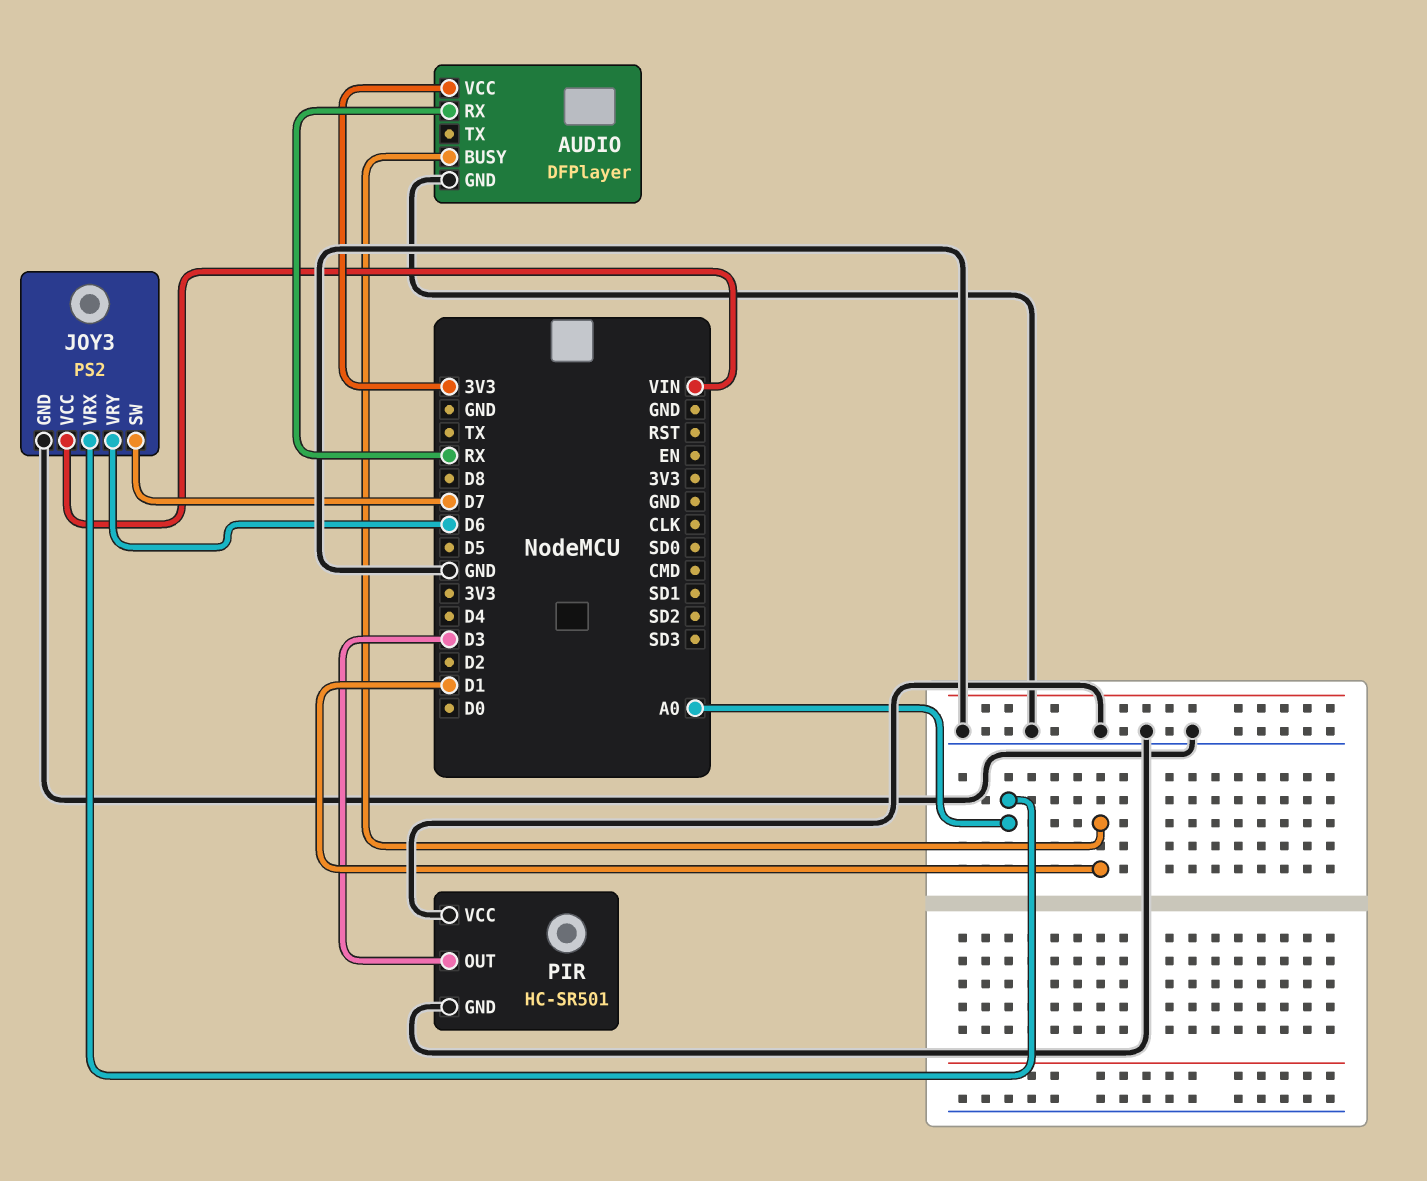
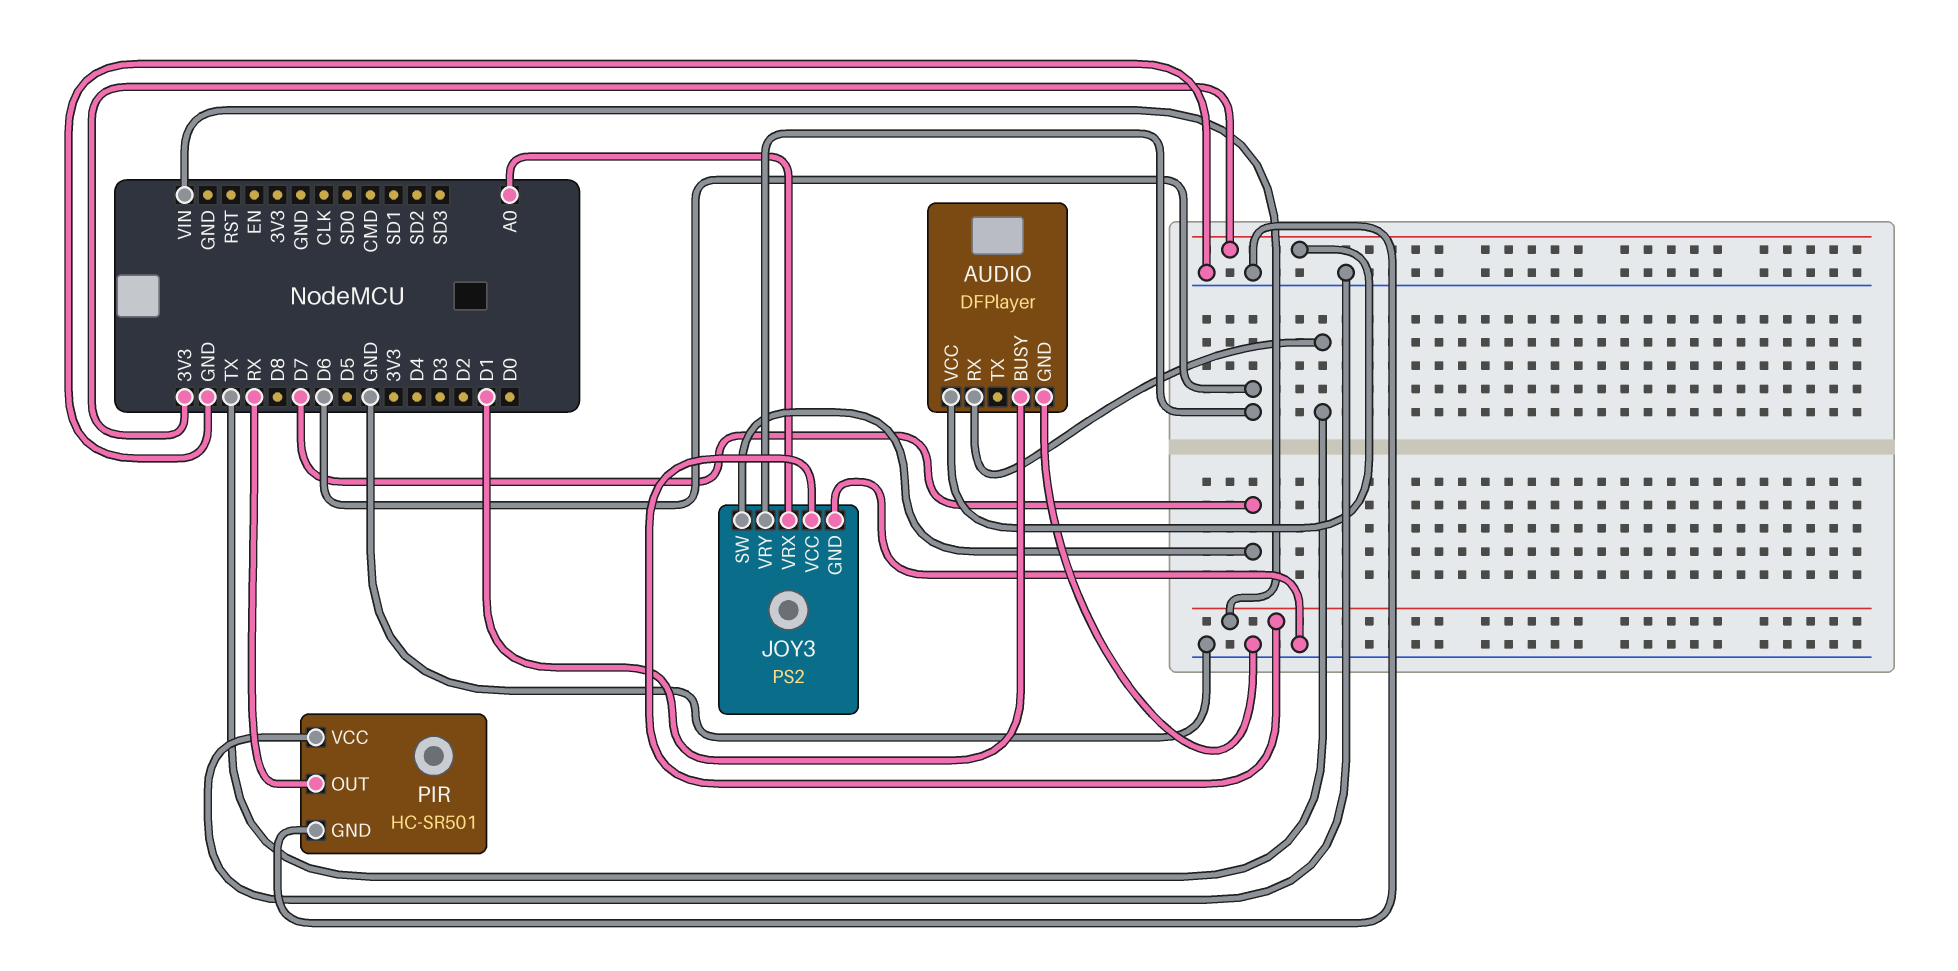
AUDIO pin RX: RX -> TX
PIR pin OUT: D3 -> RX

